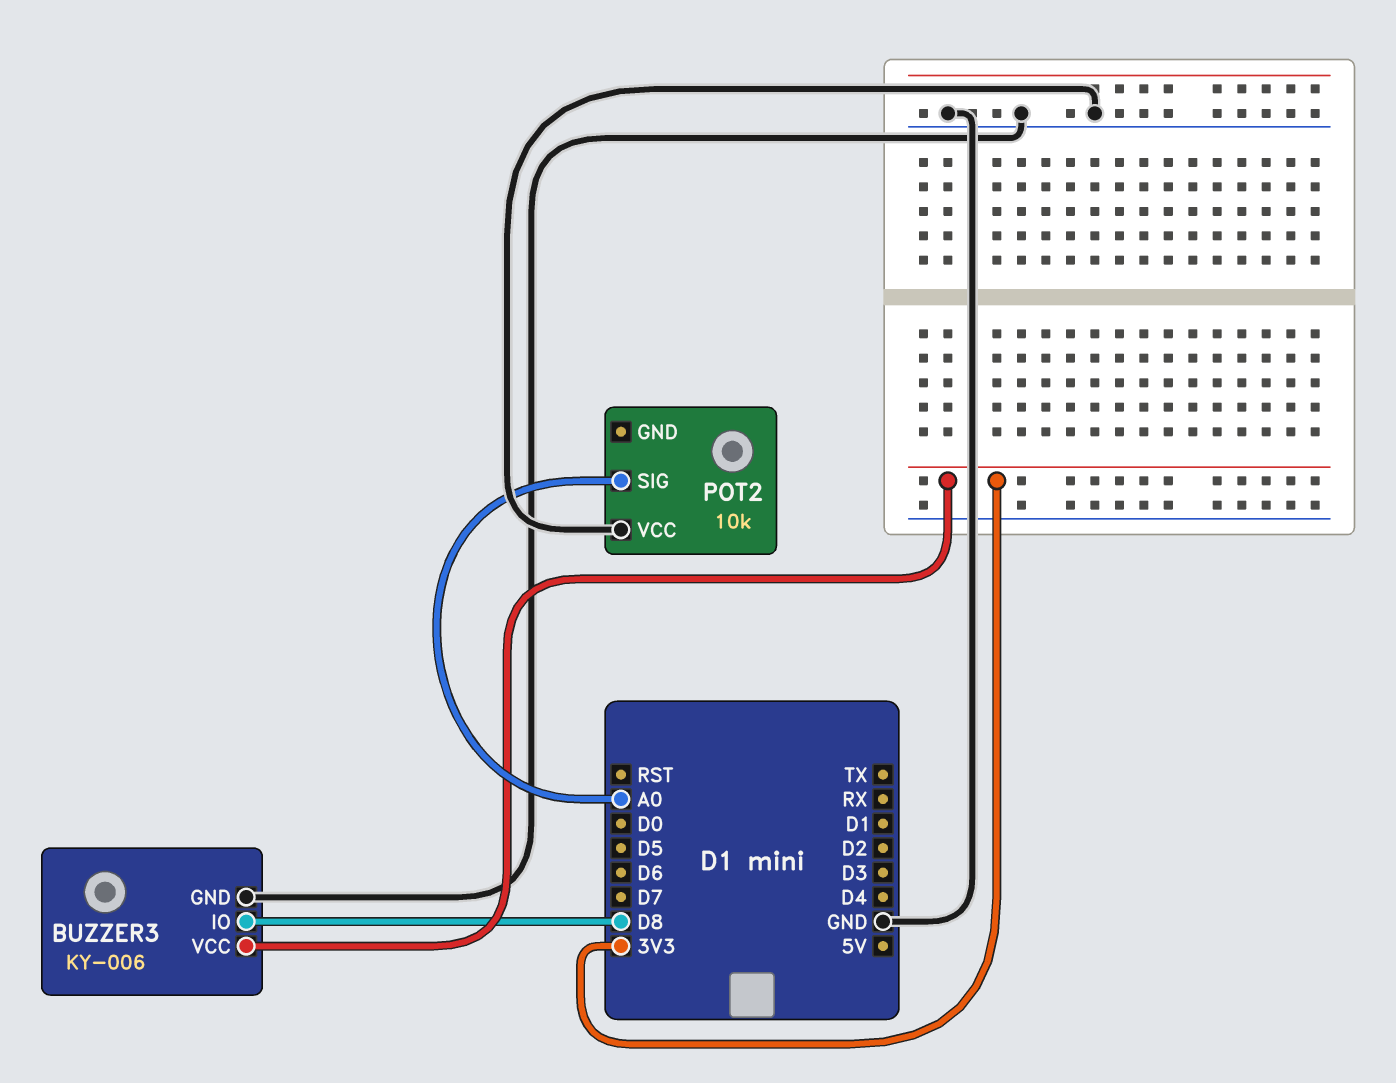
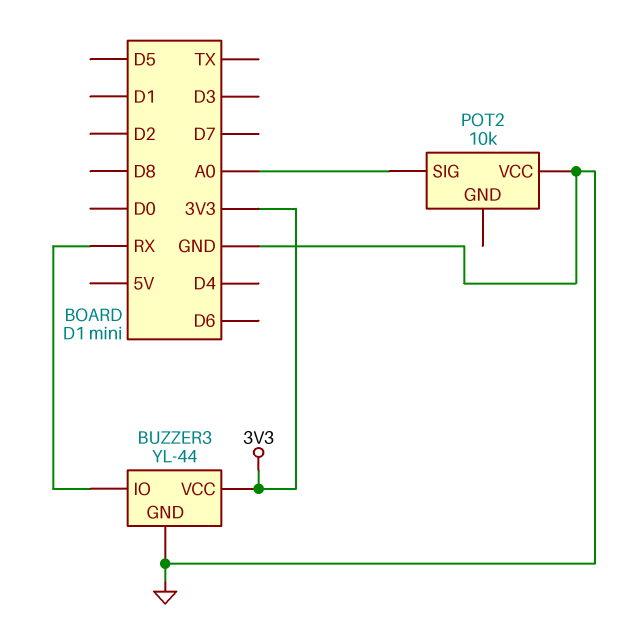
BUZZER3: KY-006 -> YL-44
BUZZER3 pin IO: D8 -> RX

